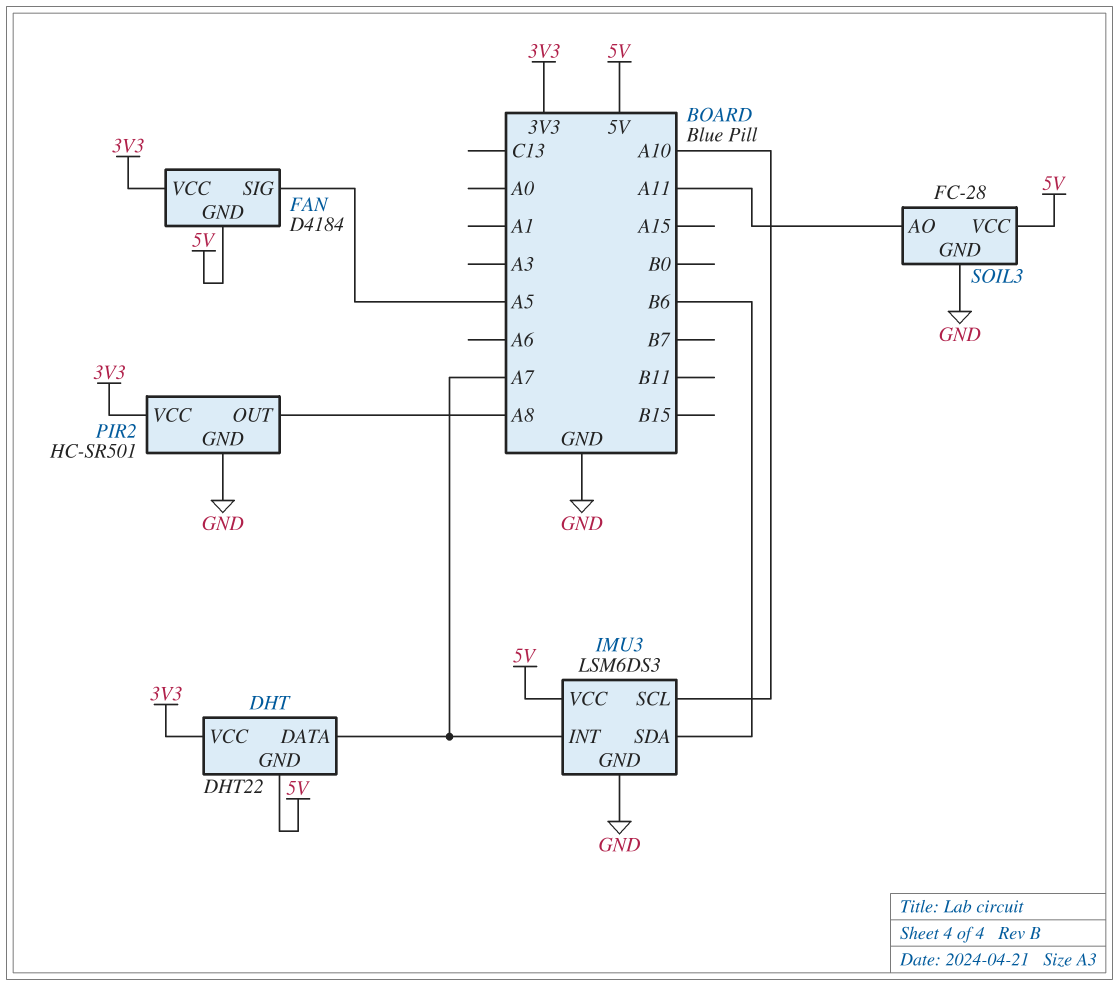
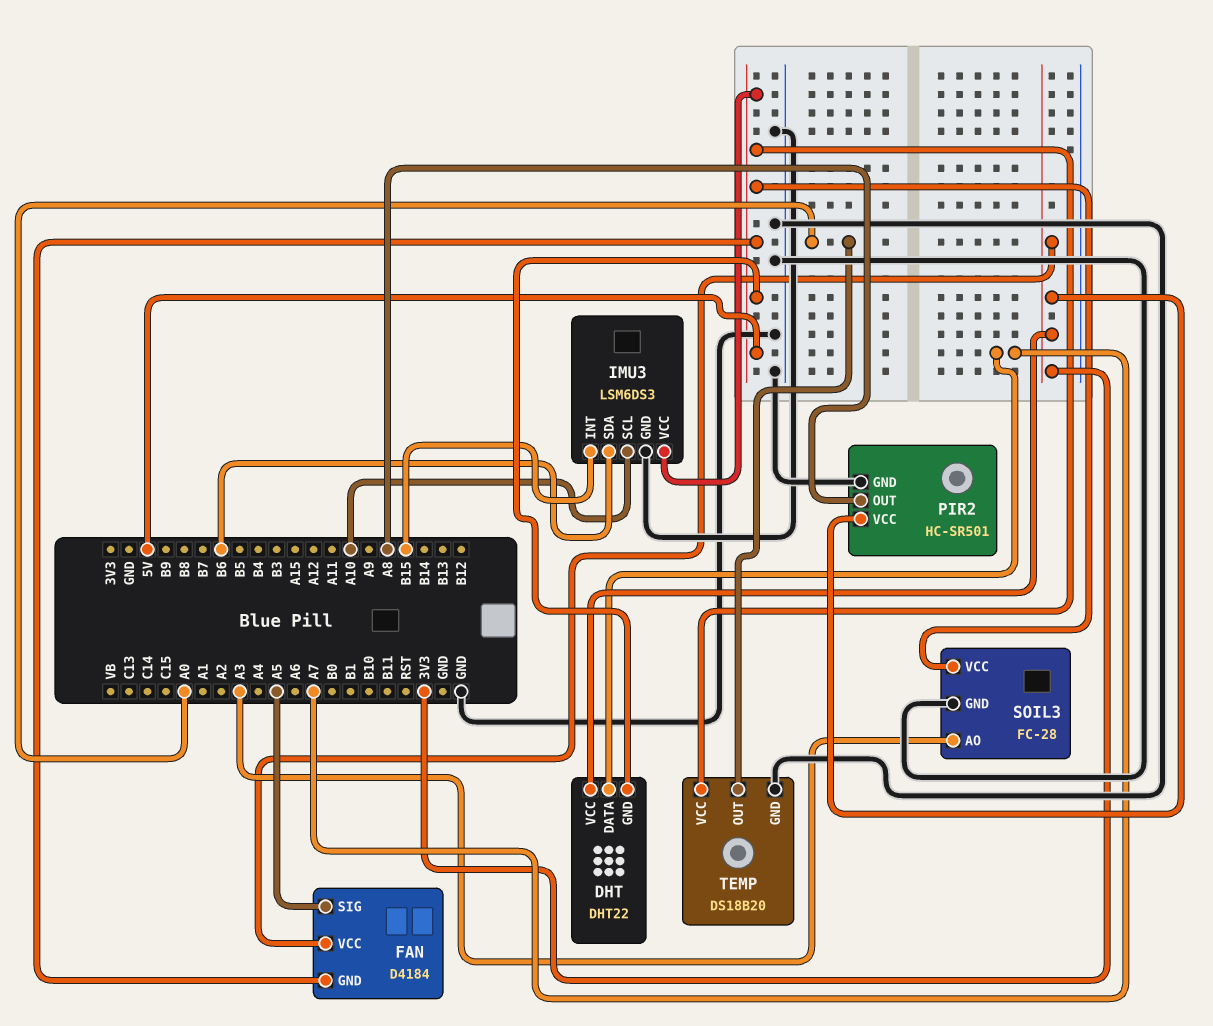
IMU3 pin INT: A7 -> B15
SOIL3 pin AO: A11 -> A3
TEMP: none -> DS18B20
TEMP pin GND: none -> GND
TEMP pin OUT: none -> A0
TEMP pin VCC: none -> 5V

